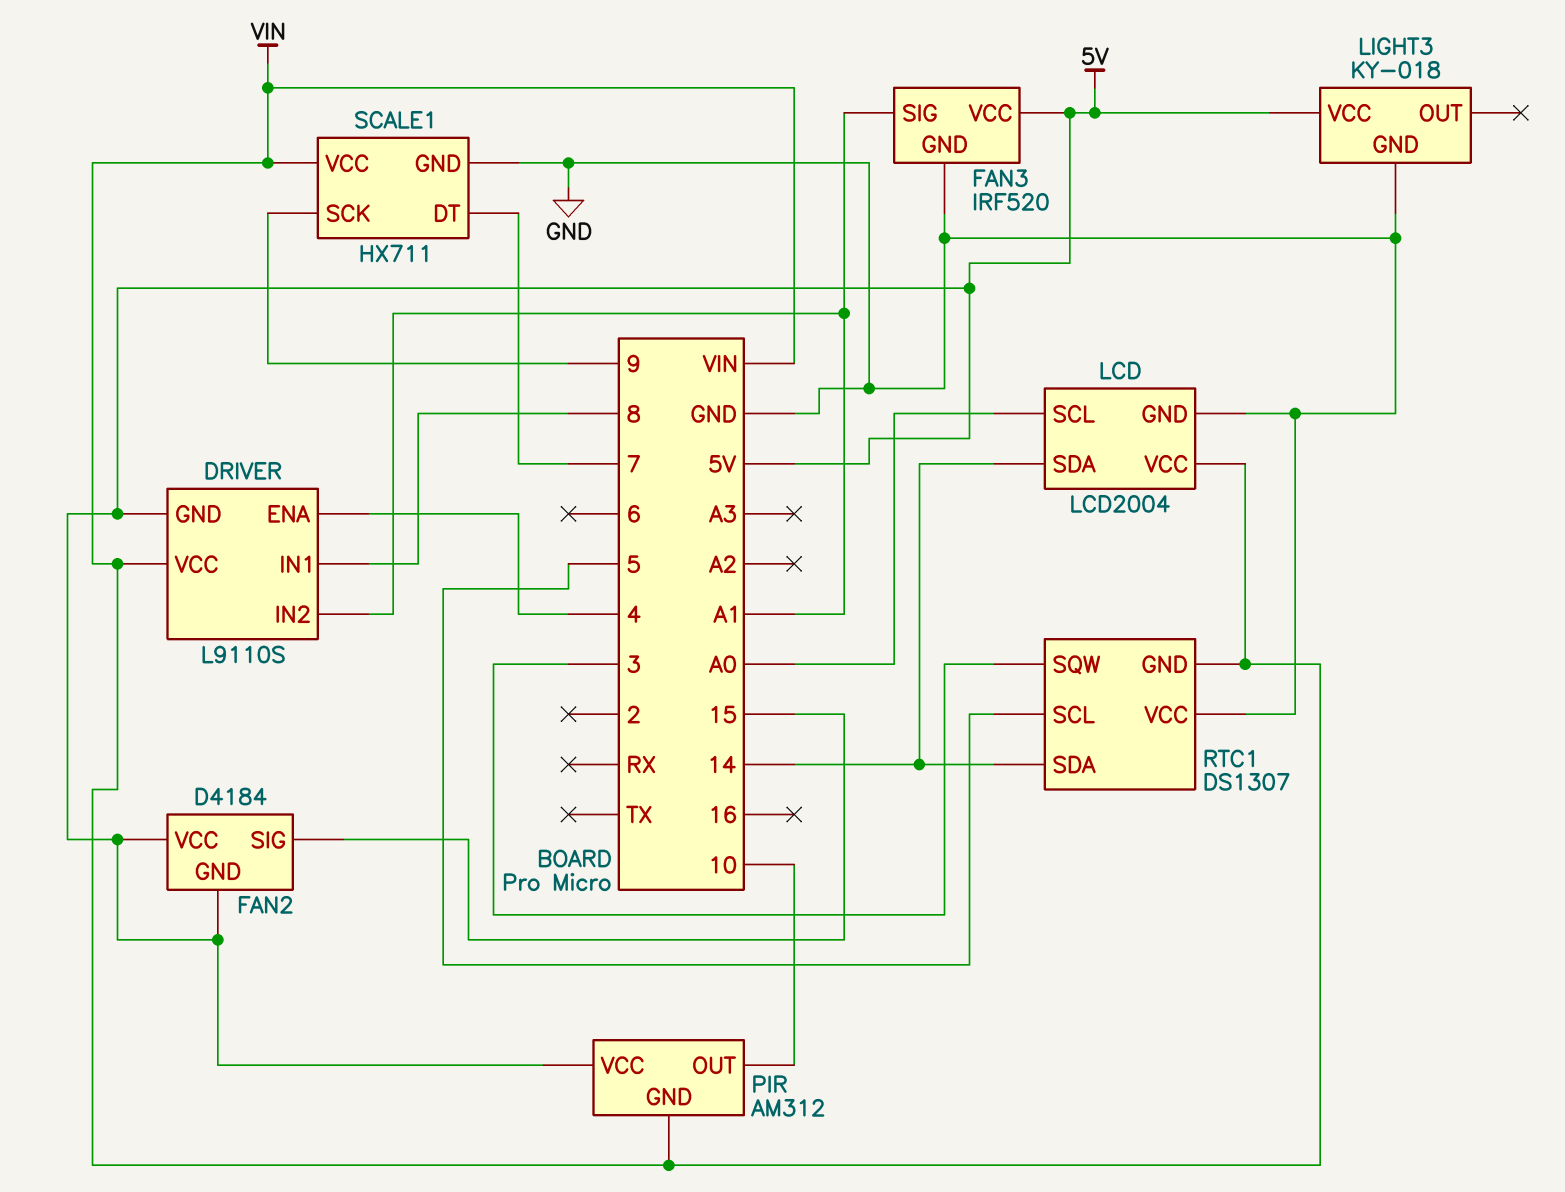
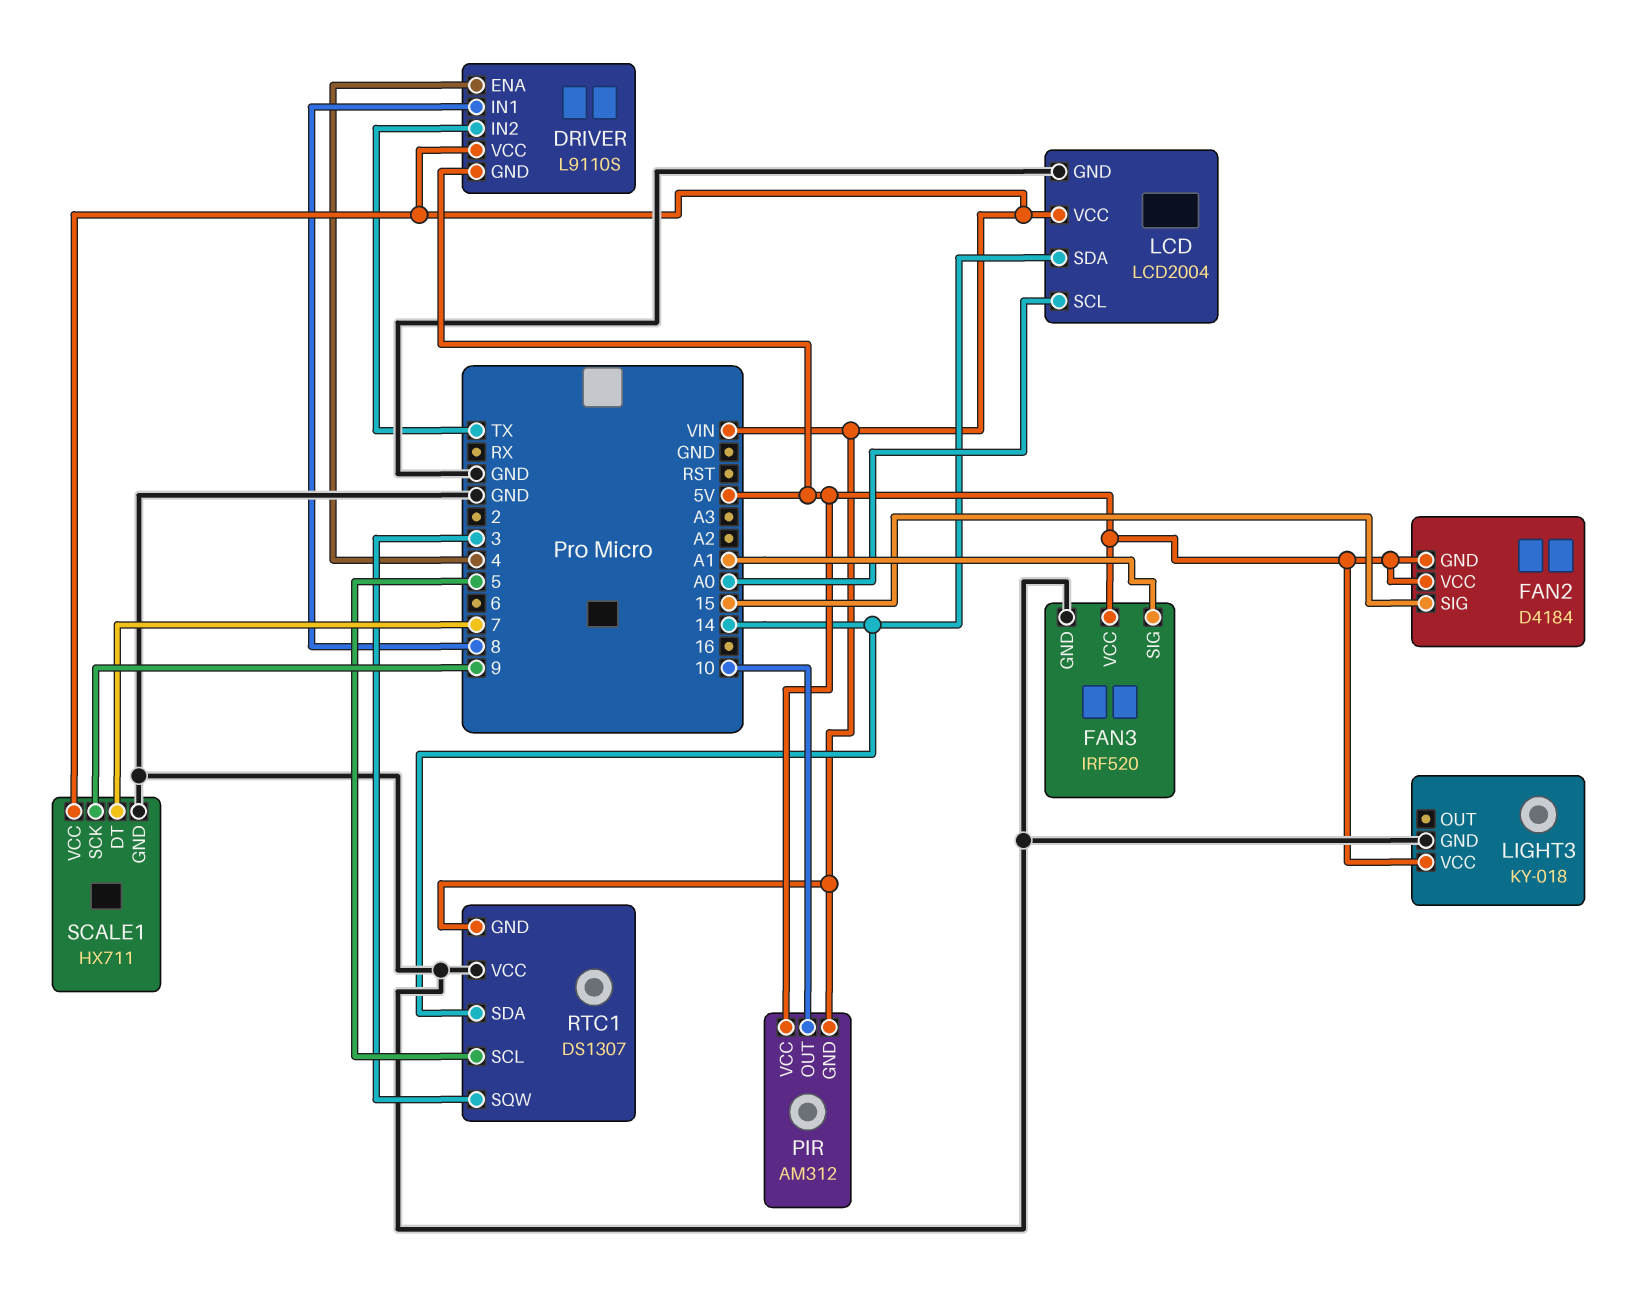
DRIVER pin IN2: A1 -> TX

